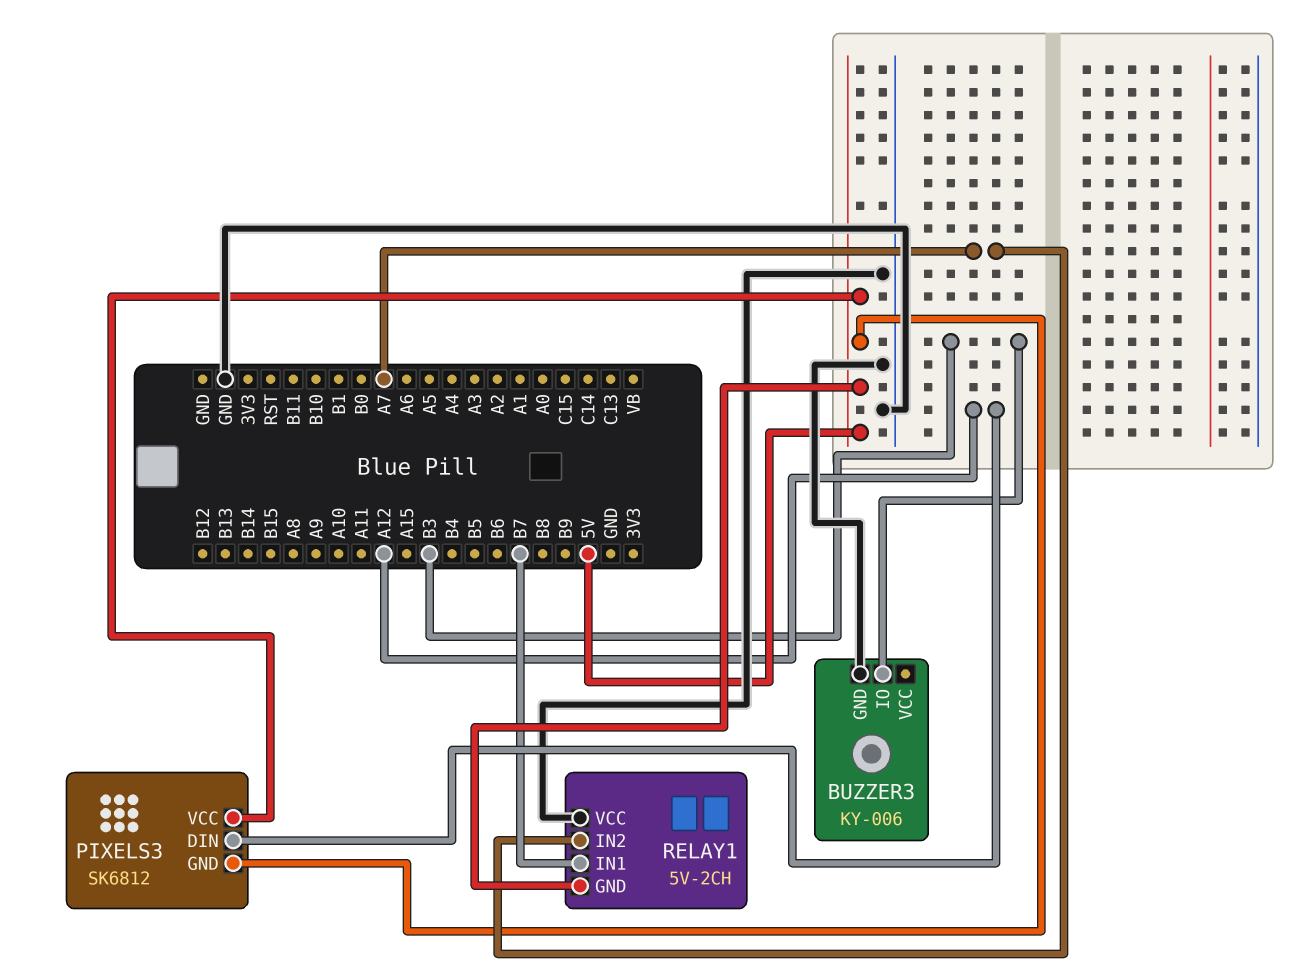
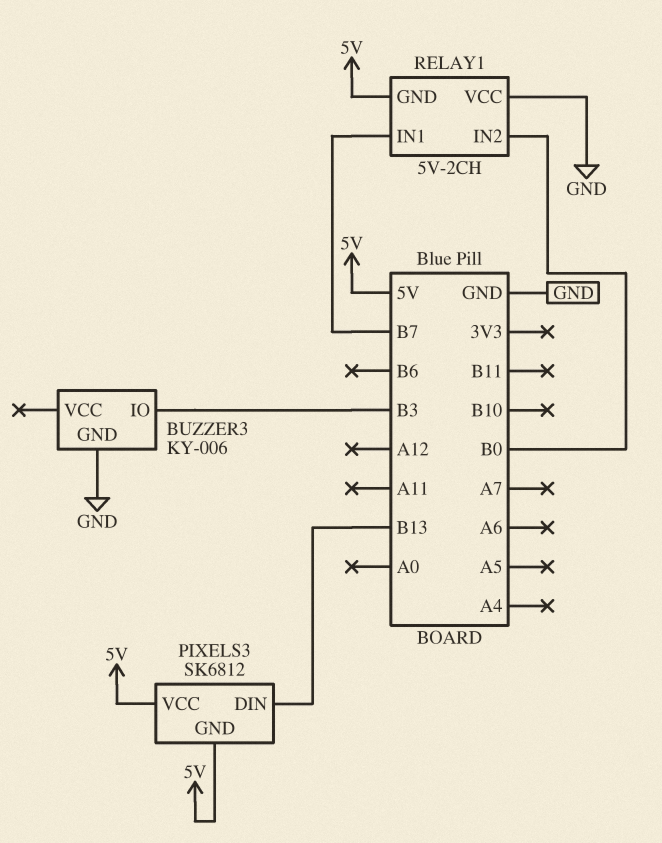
PIXELS3 pin DIN: A12 -> B13
RELAY1 pin IN2: A7 -> B0

